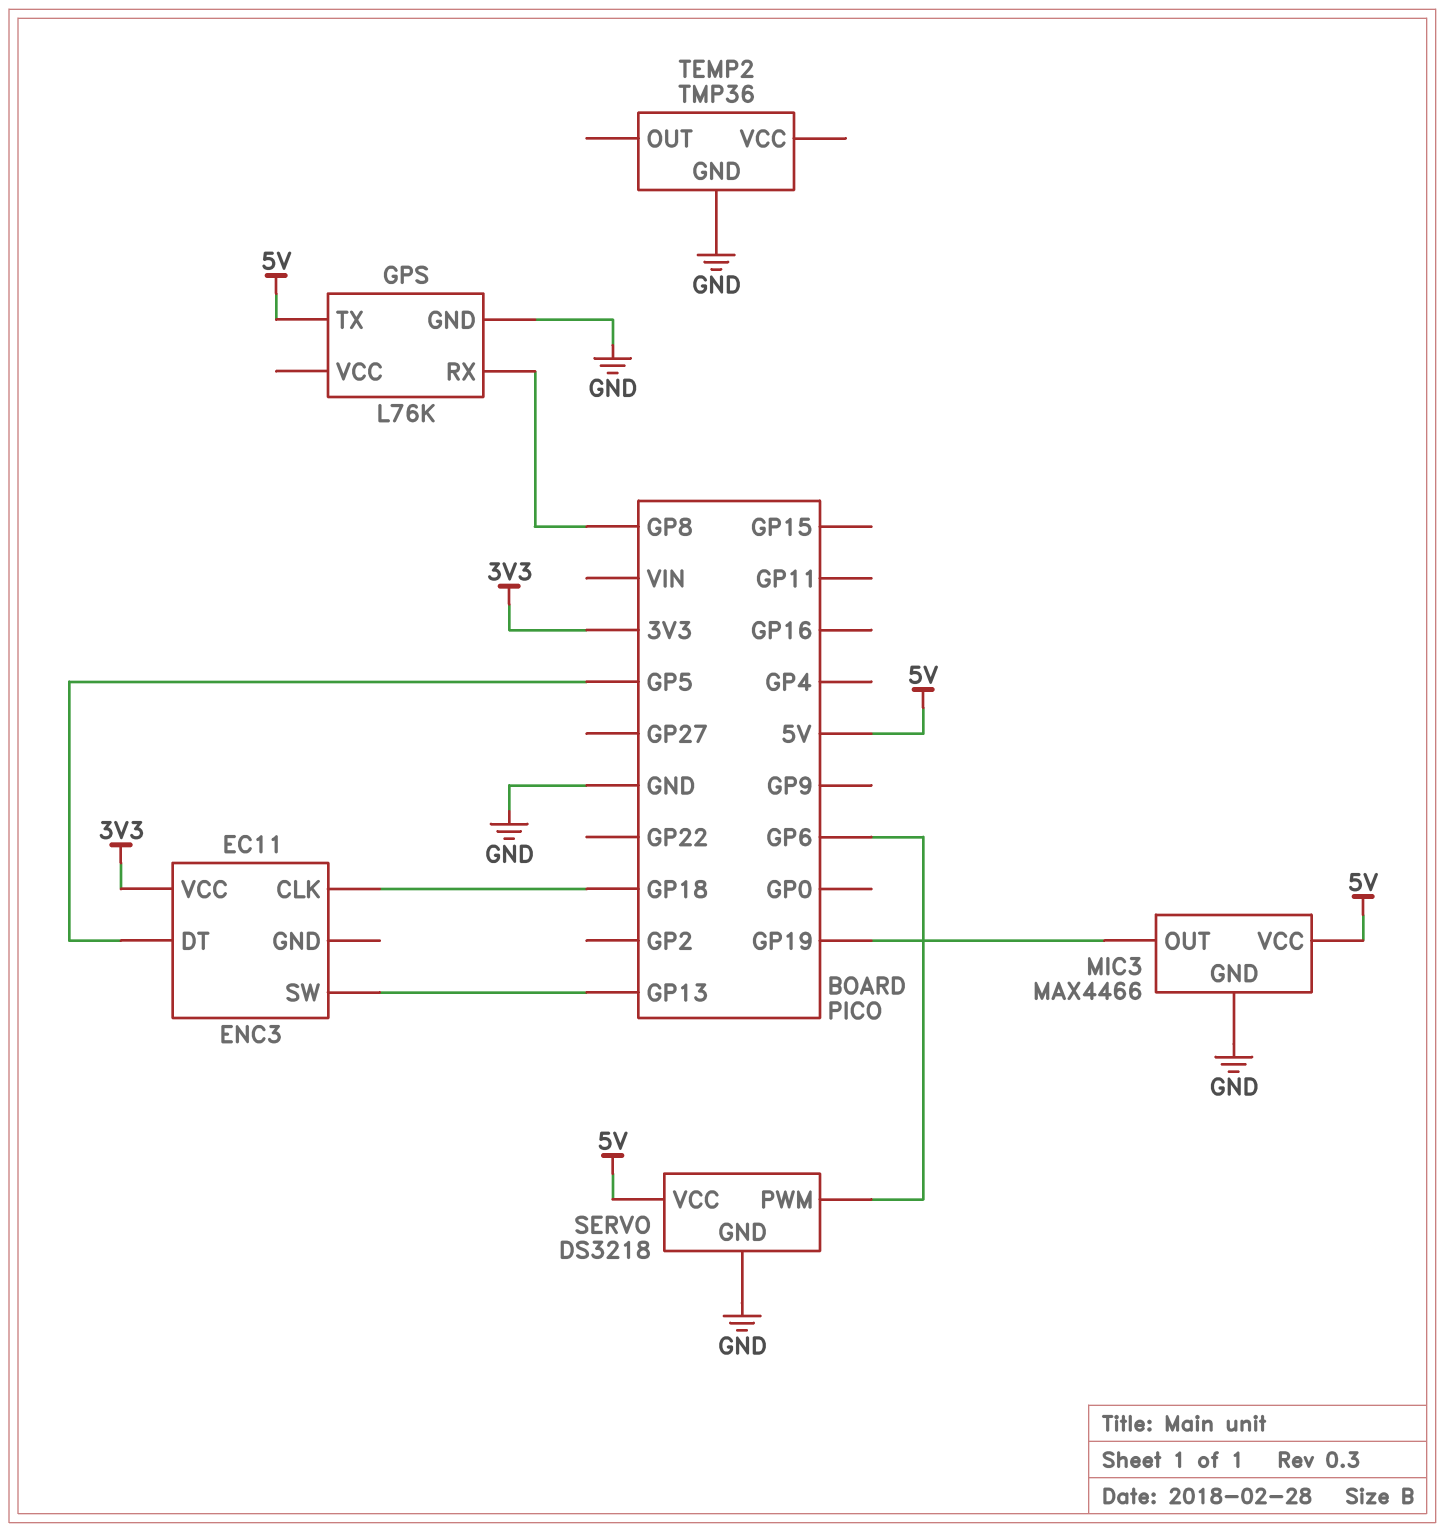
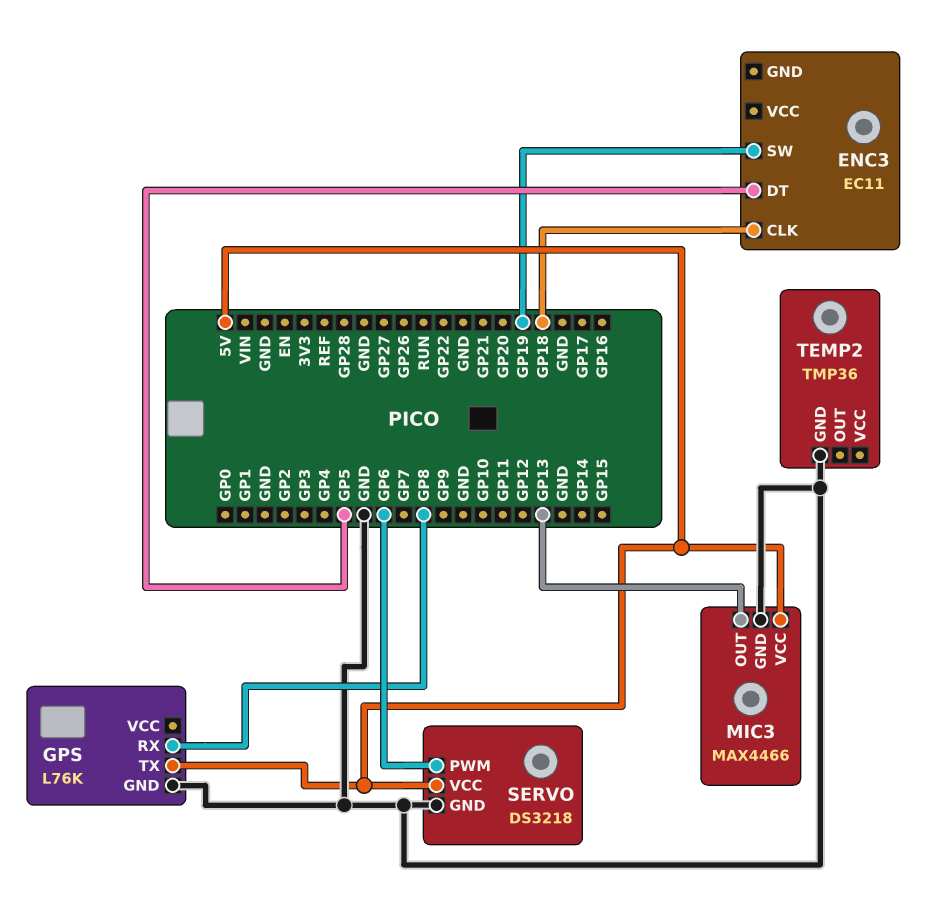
ENC3 pin SW: GP13 -> GP19
ENC3 pin VCC: 3V3 -> none
MIC3 pin OUT: GP19 -> GP13

